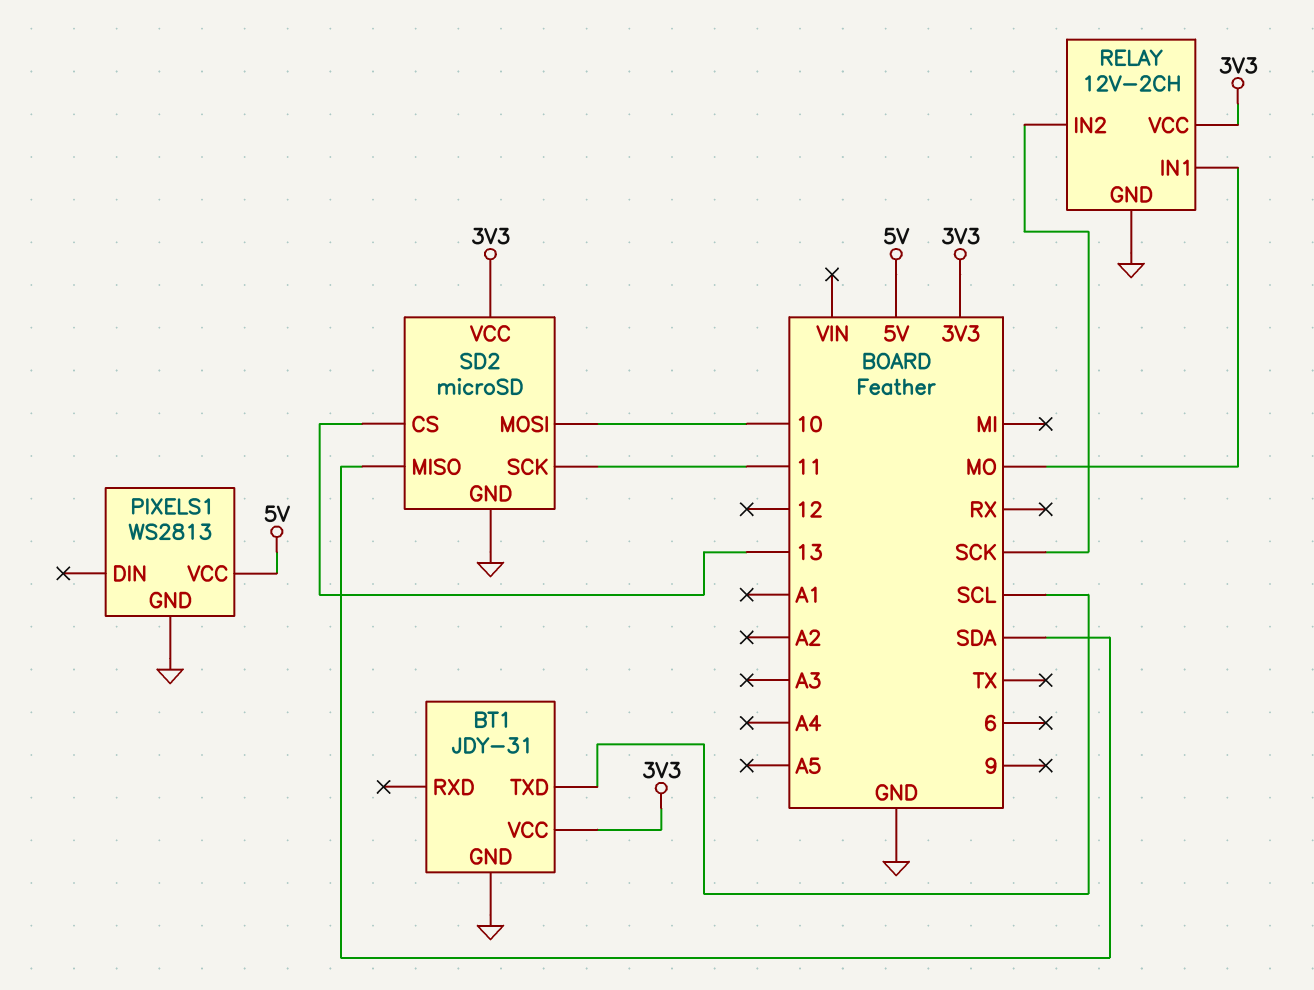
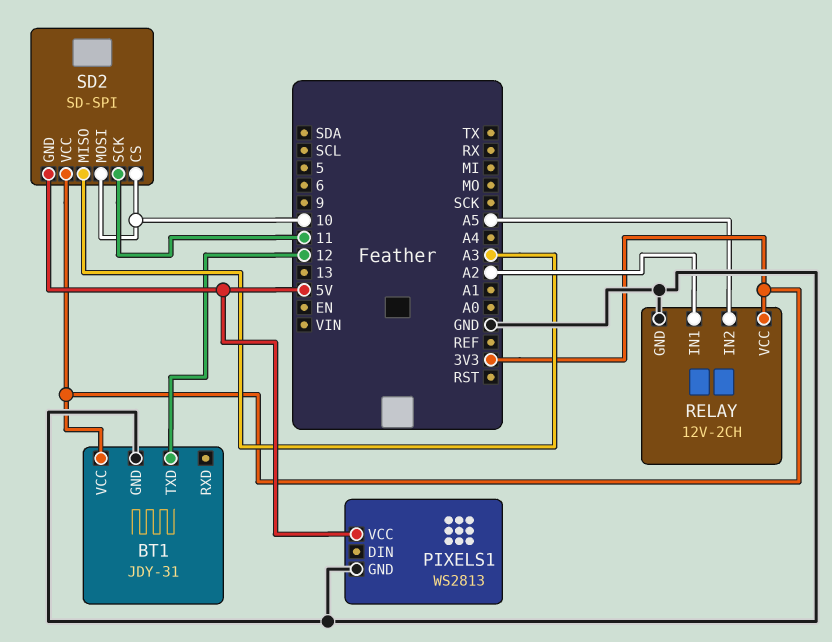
BT1 pin TXD: SCL -> 12
RELAY pin IN1: MO -> A2
RELAY pin IN2: SCK -> A5
SD2: microSD -> SD-SPI
SD2 pin CS: 13 -> 10
SD2 pin GND: GND -> 5V
SD2 pin MISO: SDA -> A3

